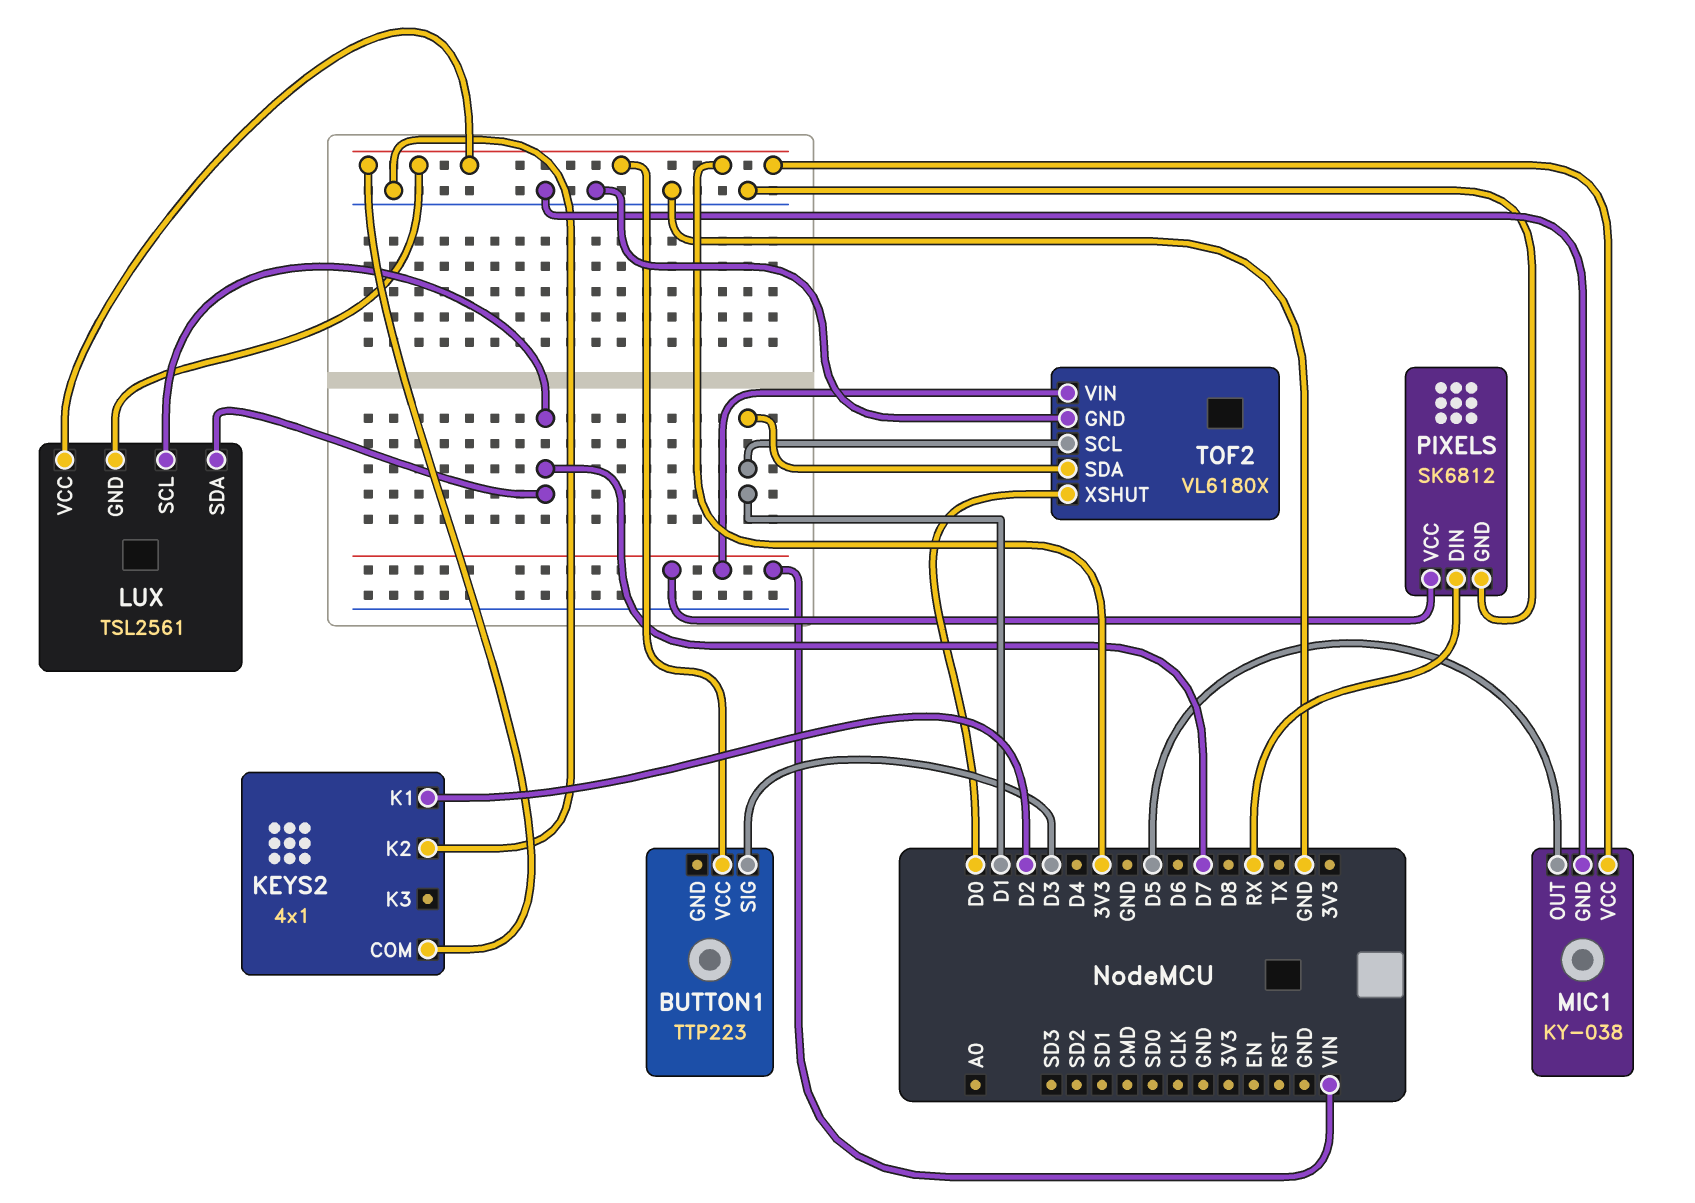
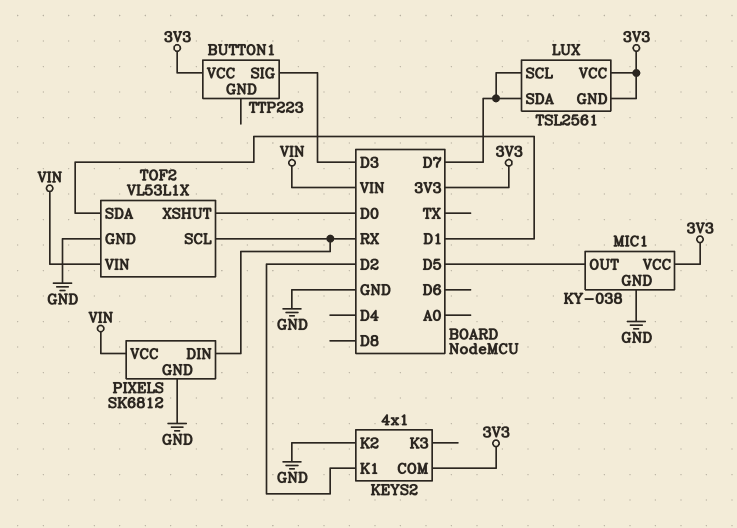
TOF2: VL6180X -> VL53L1X
TOF2 pin SCL: D1 -> RX

